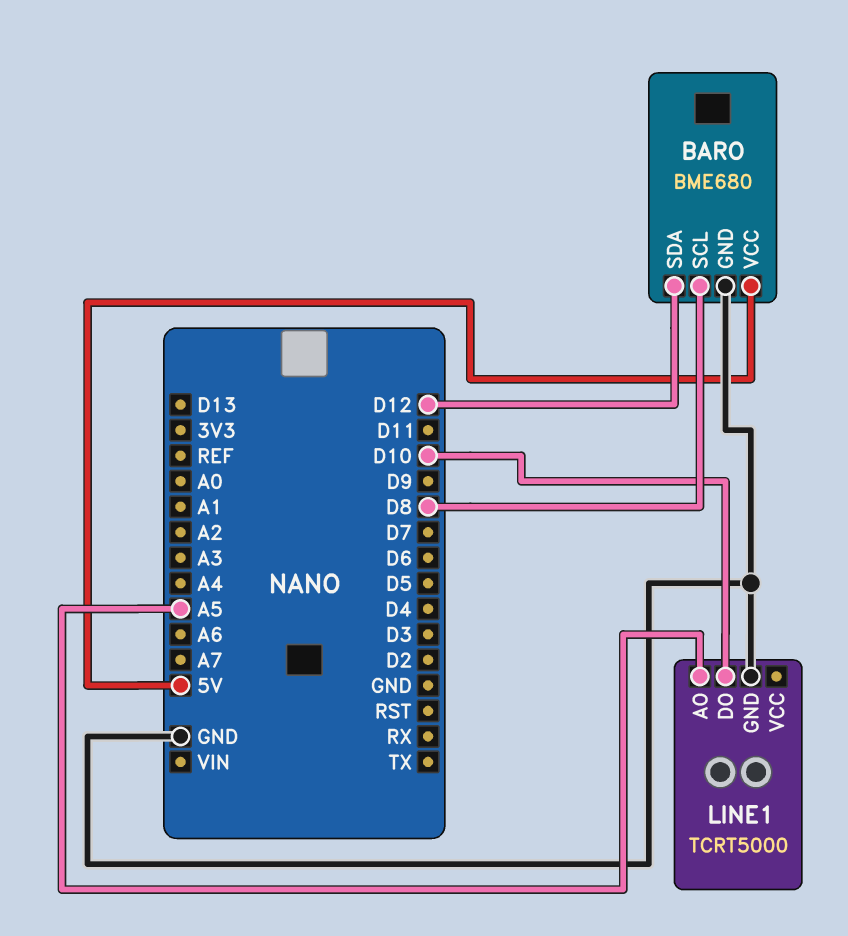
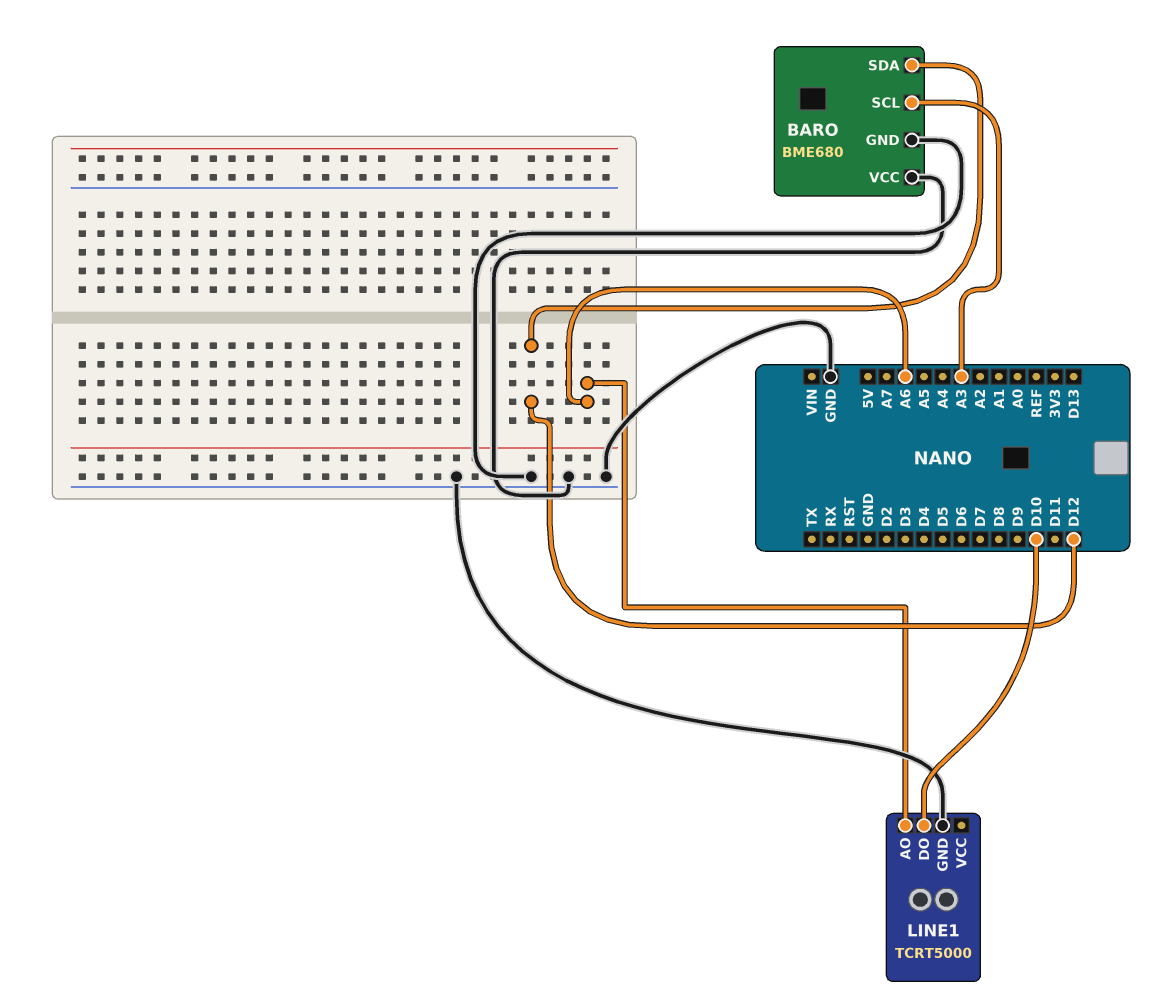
BARO pin SCL: D8 -> A3
BARO pin VCC: 5V -> GND
LINE1 pin AO: A5 -> A6

